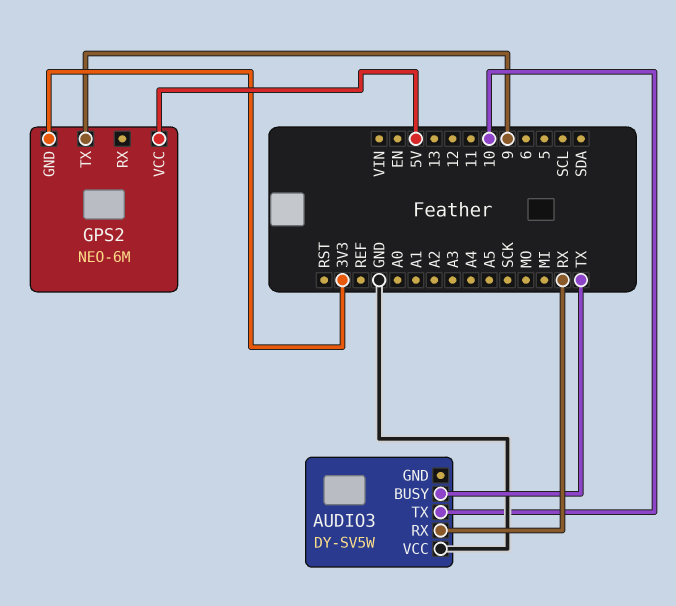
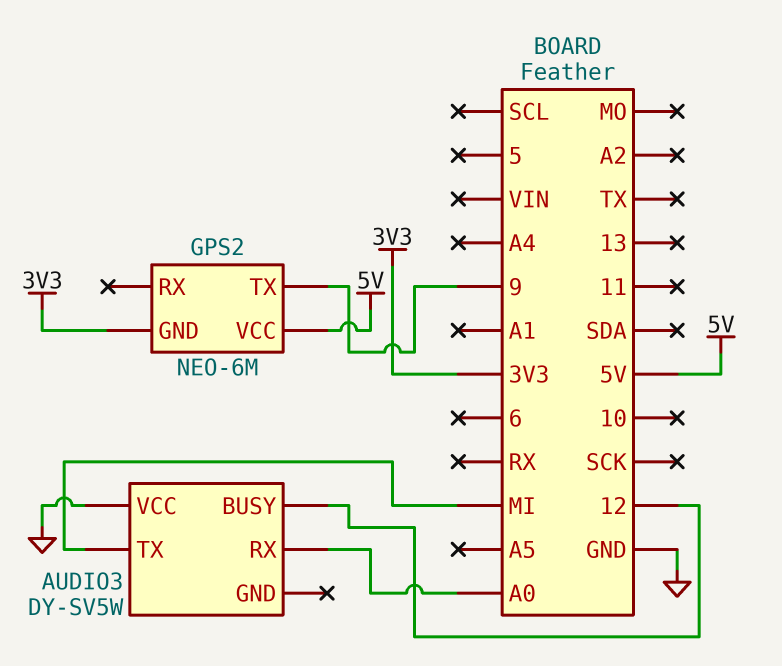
AUDIO3 pin BUSY: TX -> 12
AUDIO3 pin RX: RX -> A0
AUDIO3 pin TX: 10 -> MI

